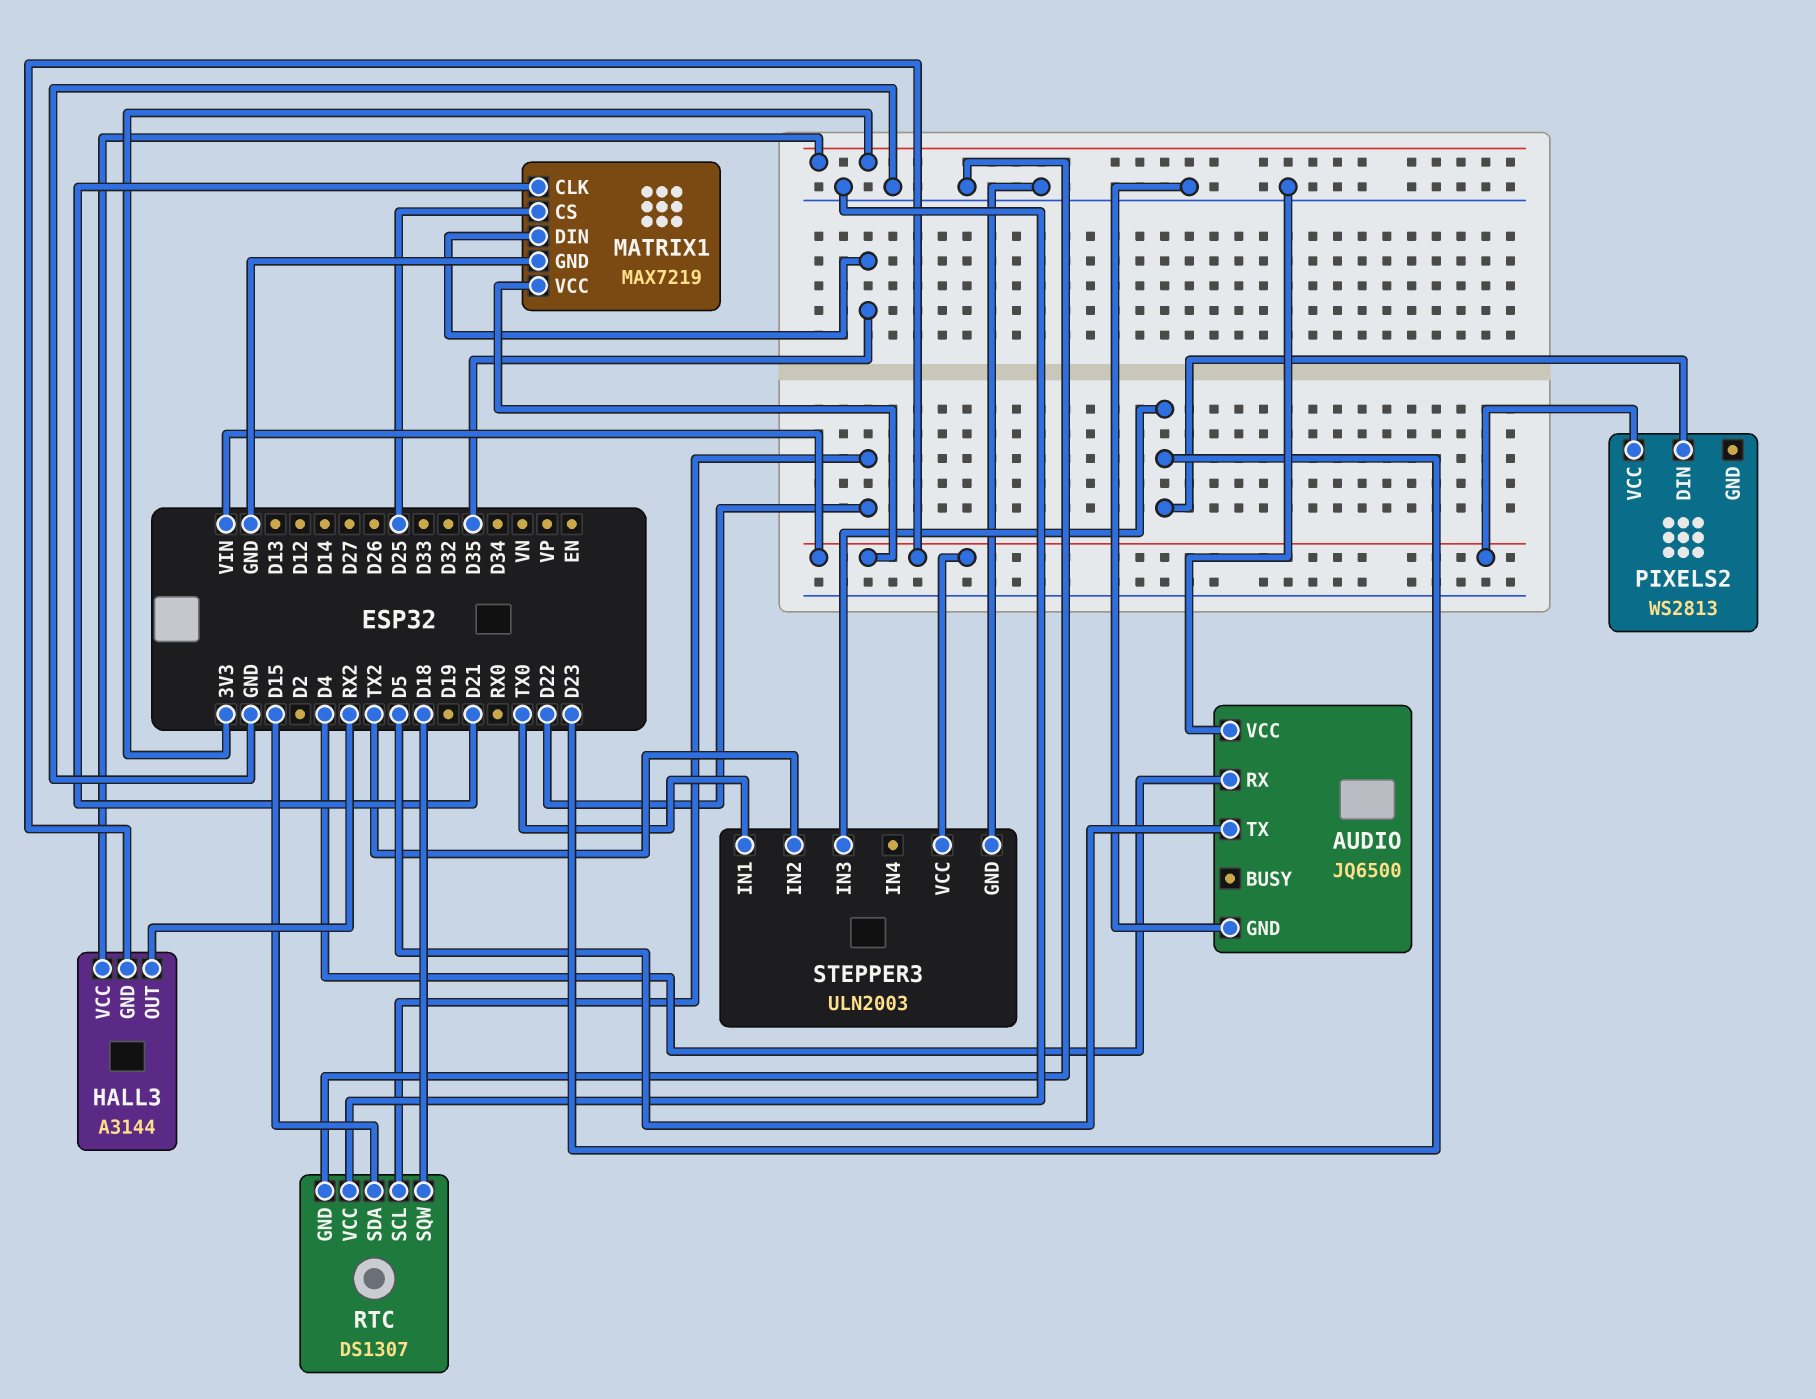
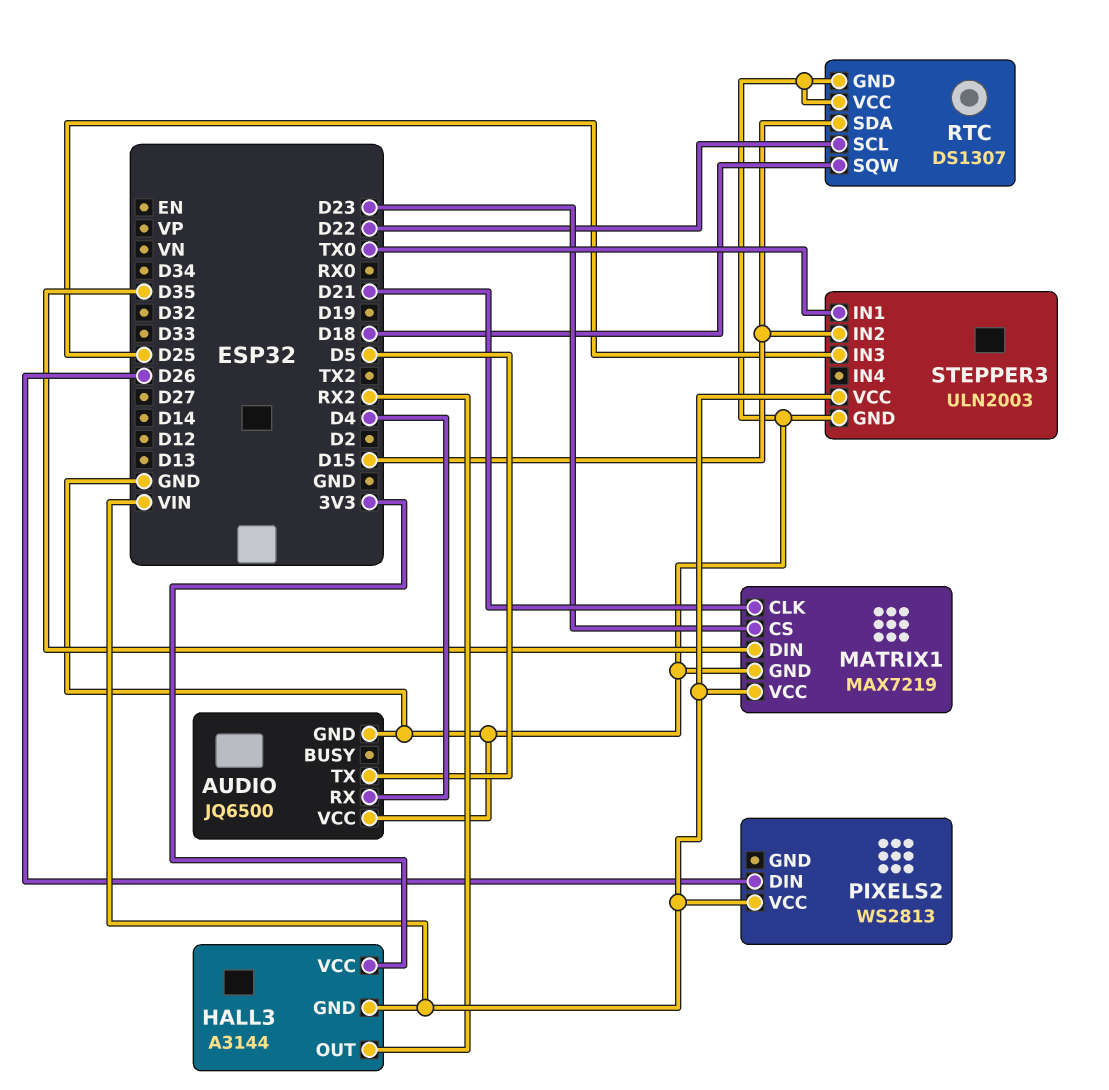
MATRIX1 pin CS: D25 -> D23
PIXELS2 pin DIN: D23 -> D26
STEPPER3 pin IN2: TX2 -> D15
STEPPER3 pin IN3: D23 -> D25

